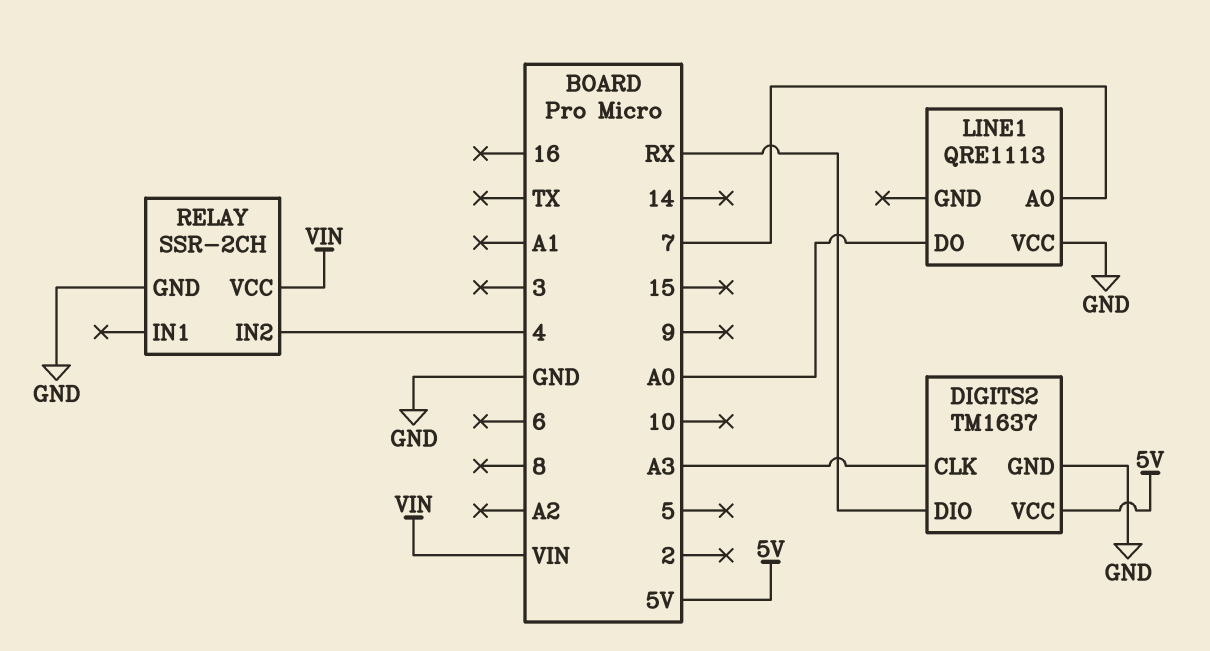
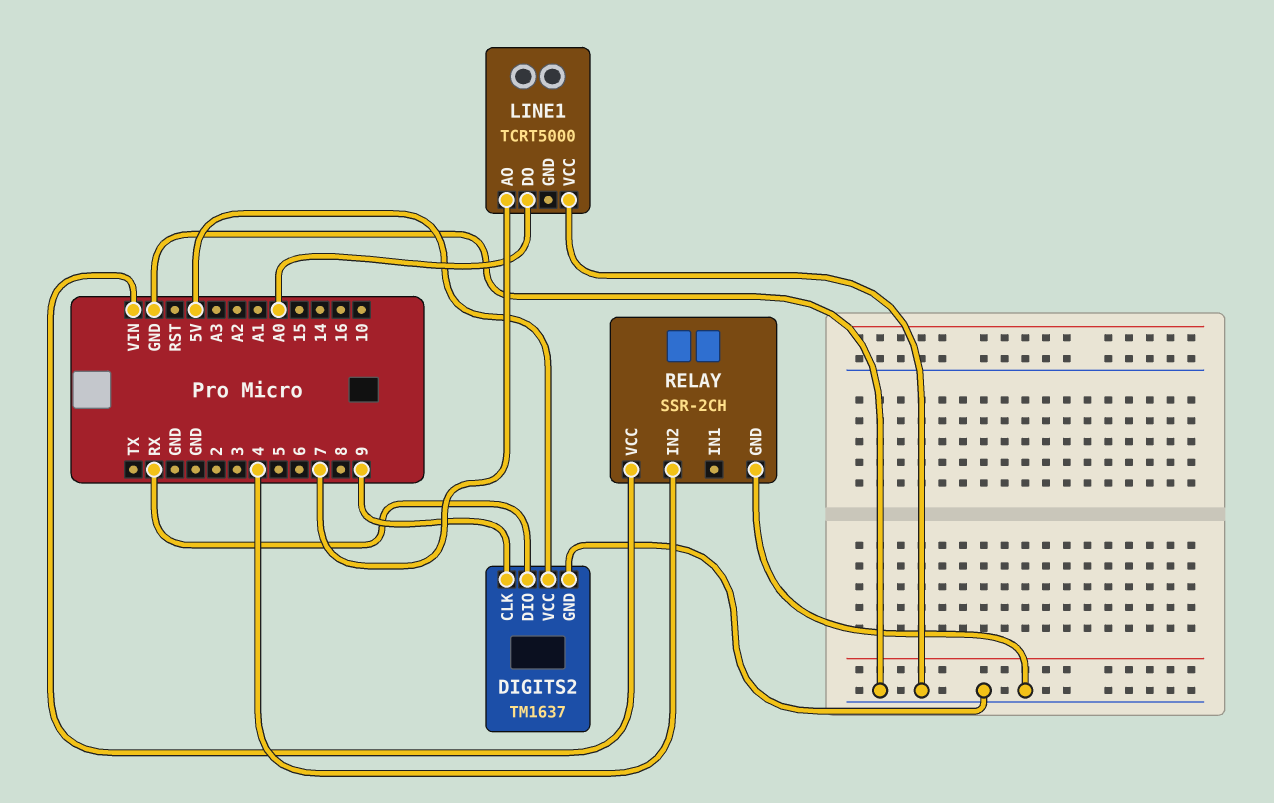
DIGITS2 pin CLK: A3 -> 9
LINE1: QRE1113 -> TCRT5000

